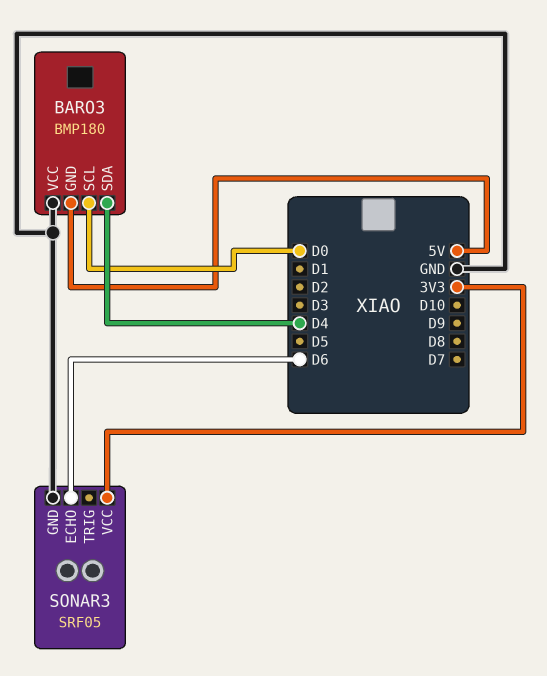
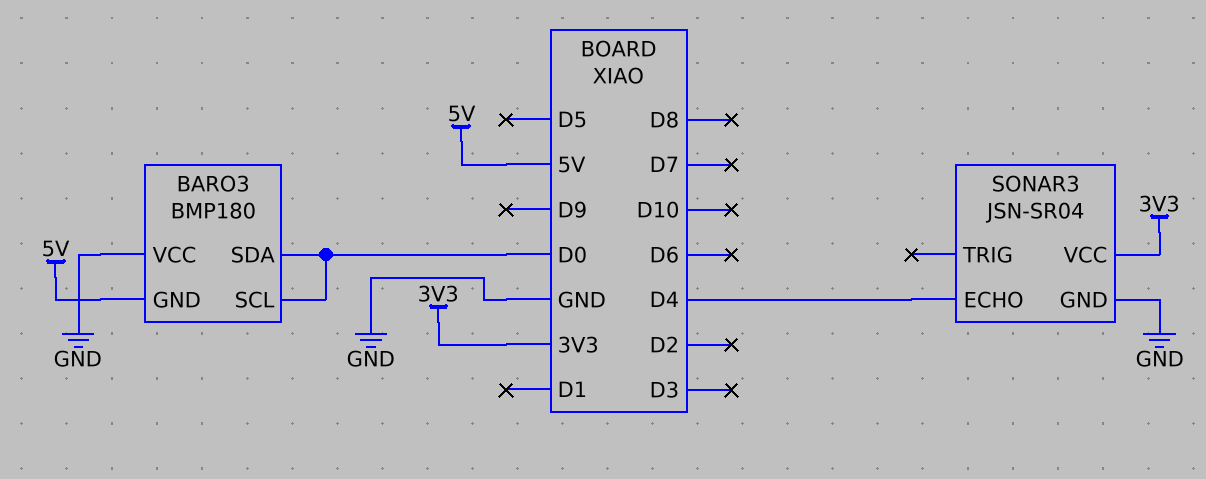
BARO3 pin SDA: D4 -> D0
SONAR3: SRF05 -> JSN-SR04
SONAR3 pin ECHO: D6 -> D4

